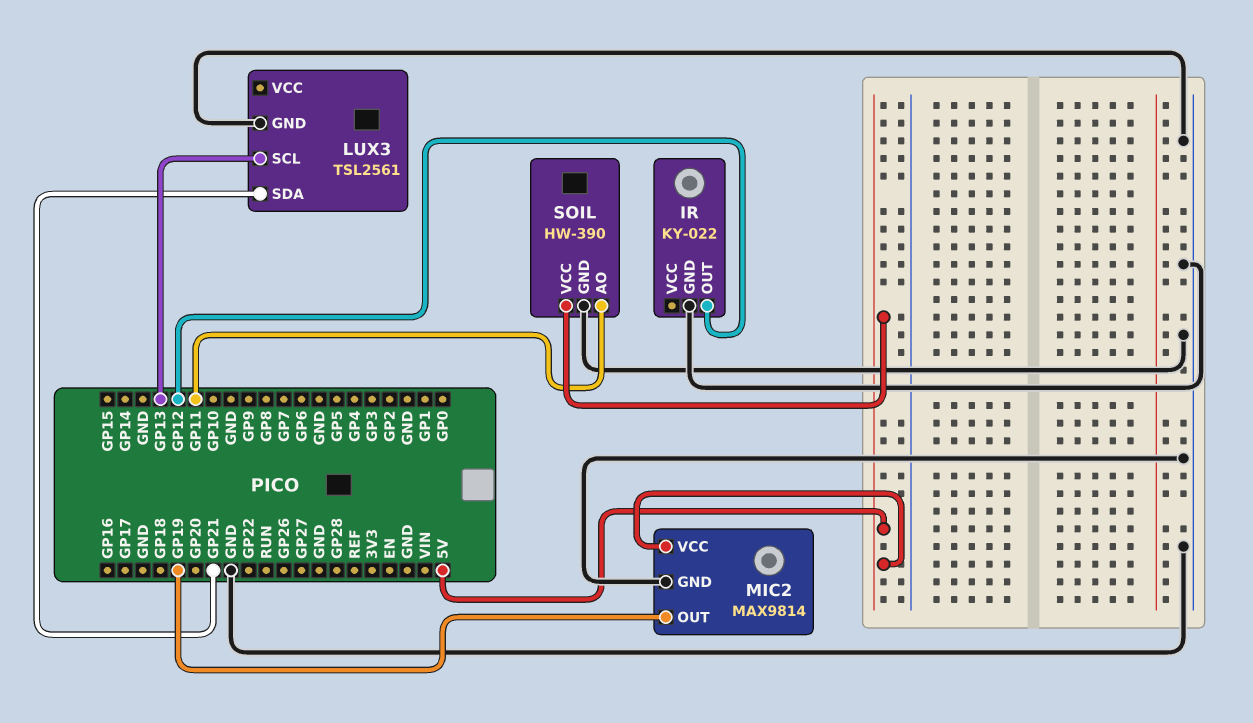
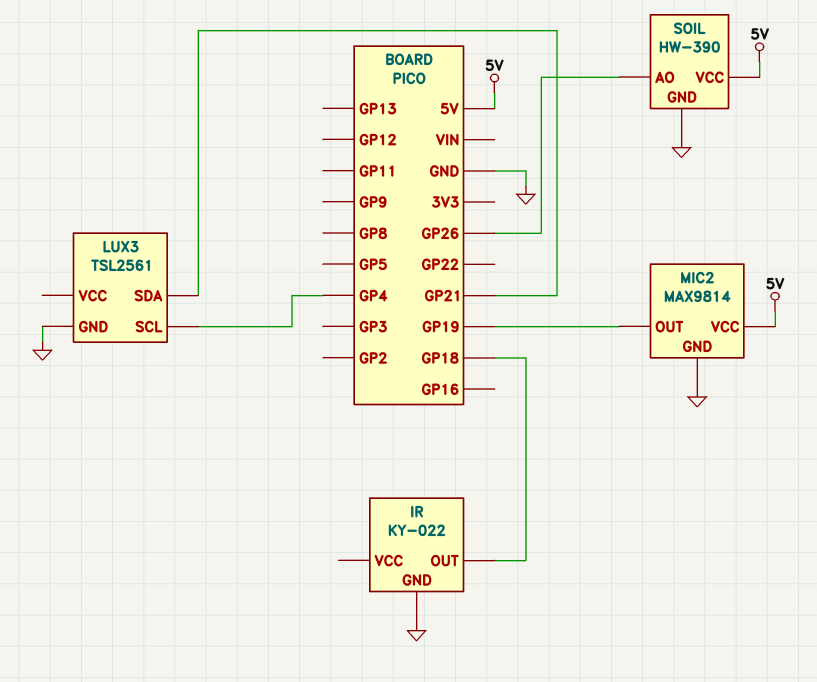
IR pin OUT: GP12 -> GP18
LUX3 pin SCL: GP13 -> GP4
SOIL pin AO: GP11 -> GP26

